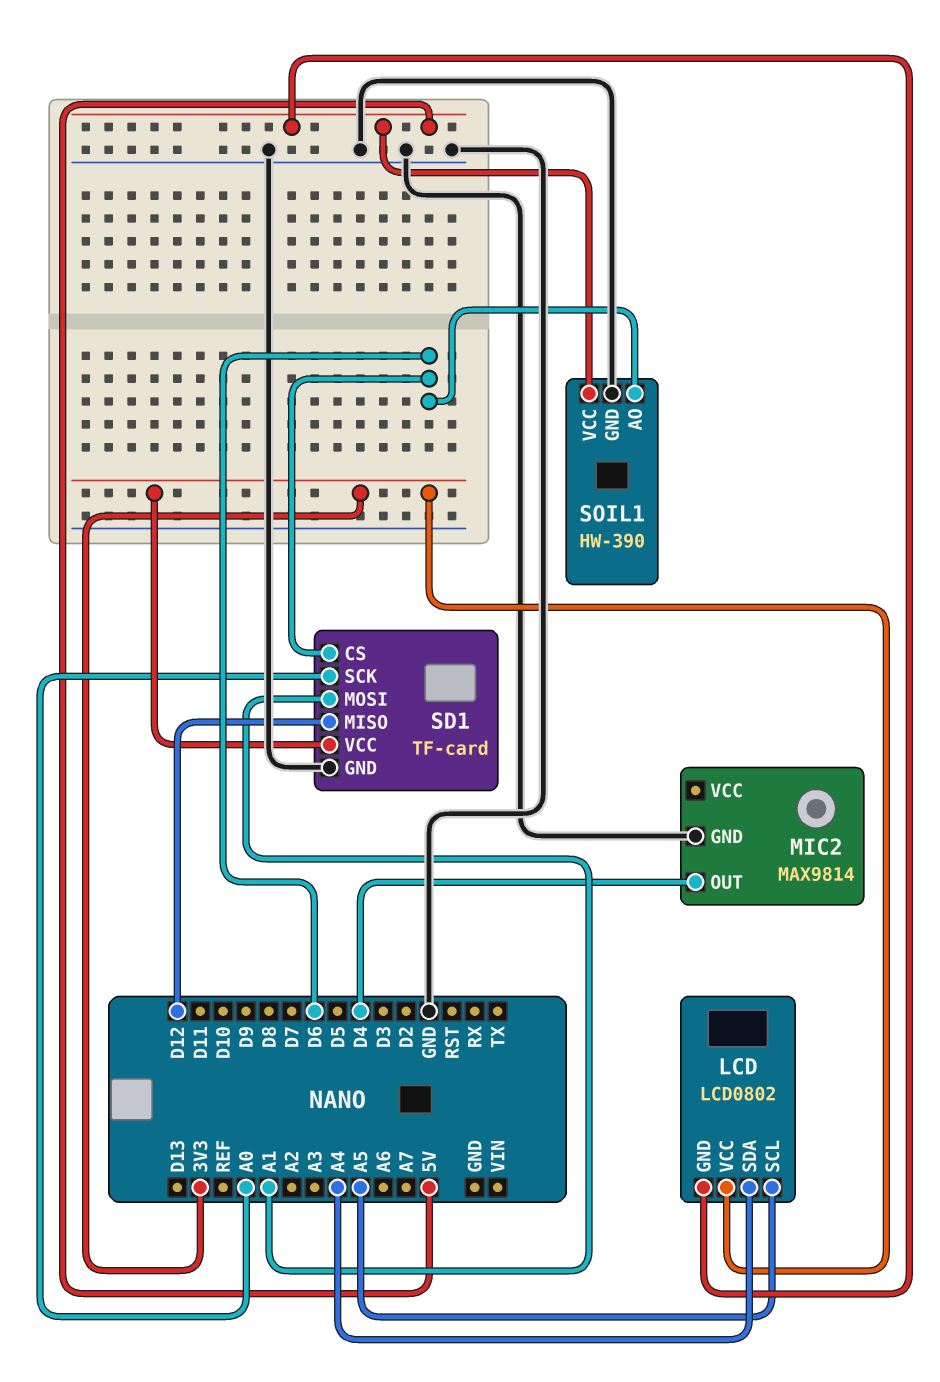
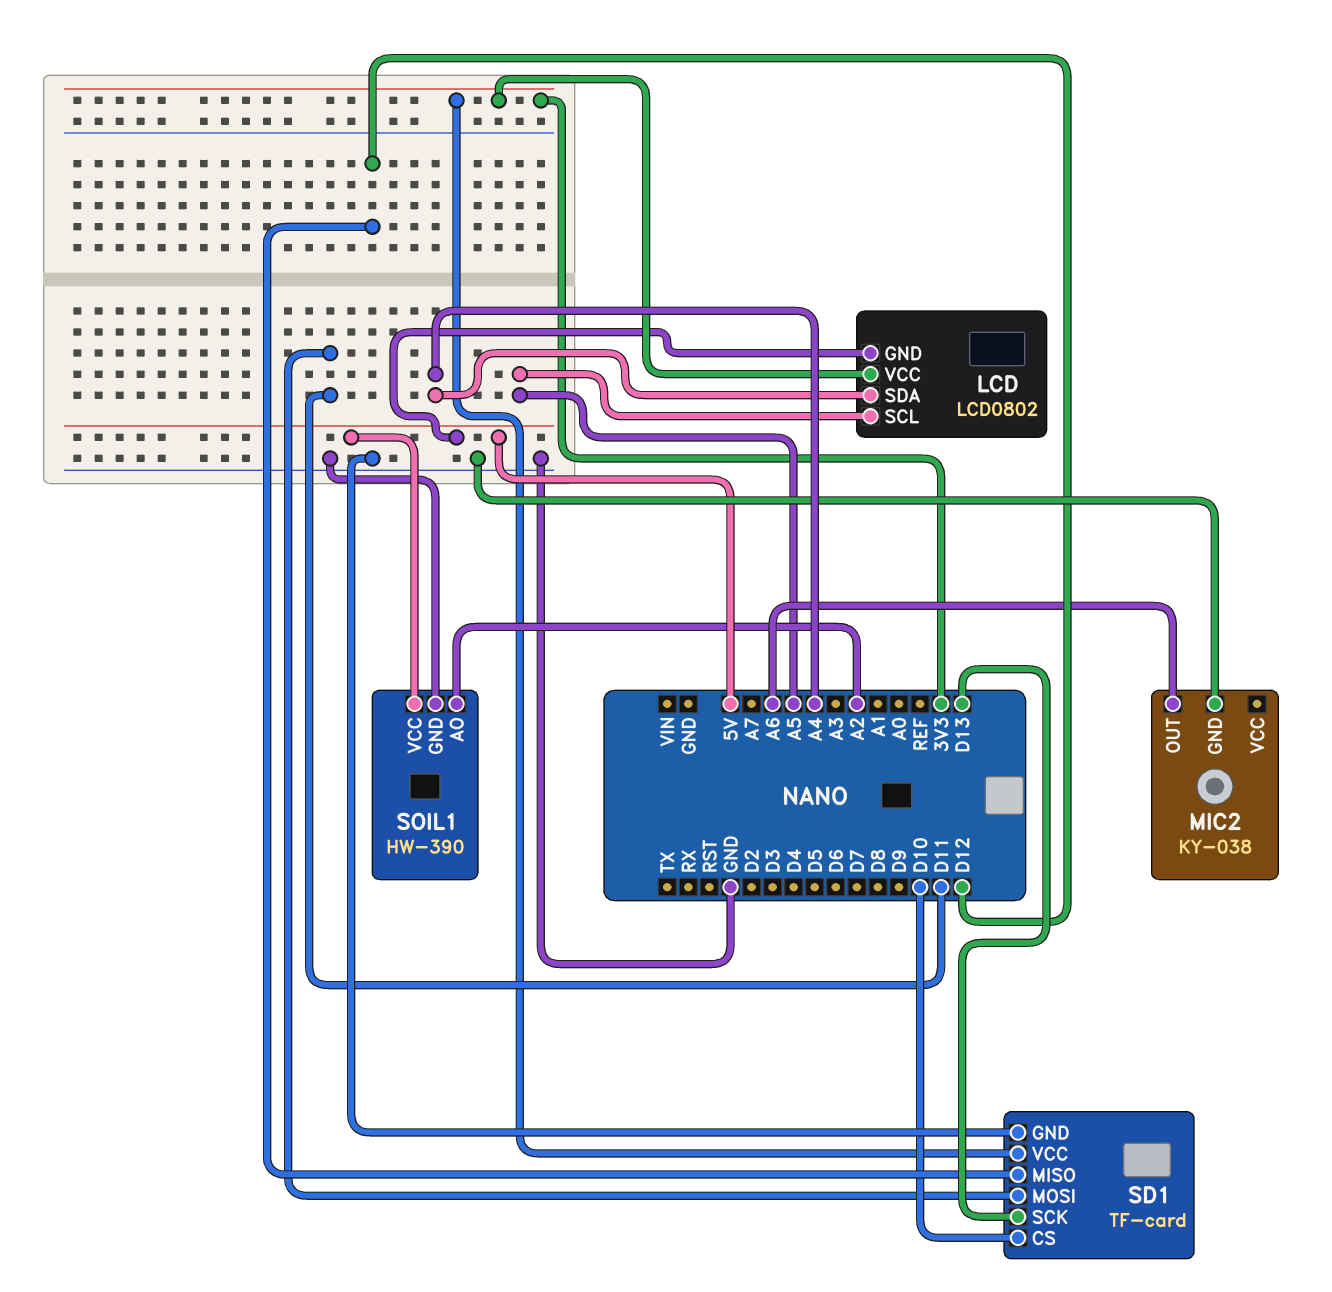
MIC2: MAX9814 -> KY-038
MIC2 pin OUT: D4 -> A6
SD1 pin CS: D6 -> D10
SD1 pin MOSI: A1 -> D11
SD1 pin SCK: A0 -> D13
SOIL1 pin AO: D6 -> A2

